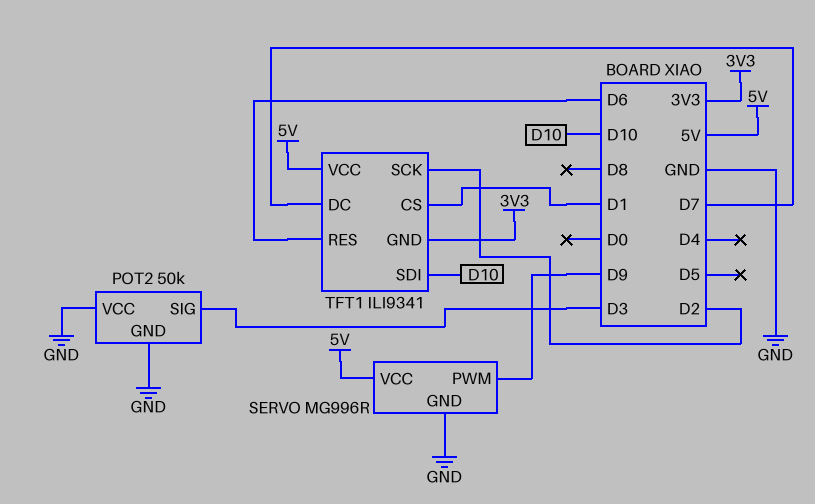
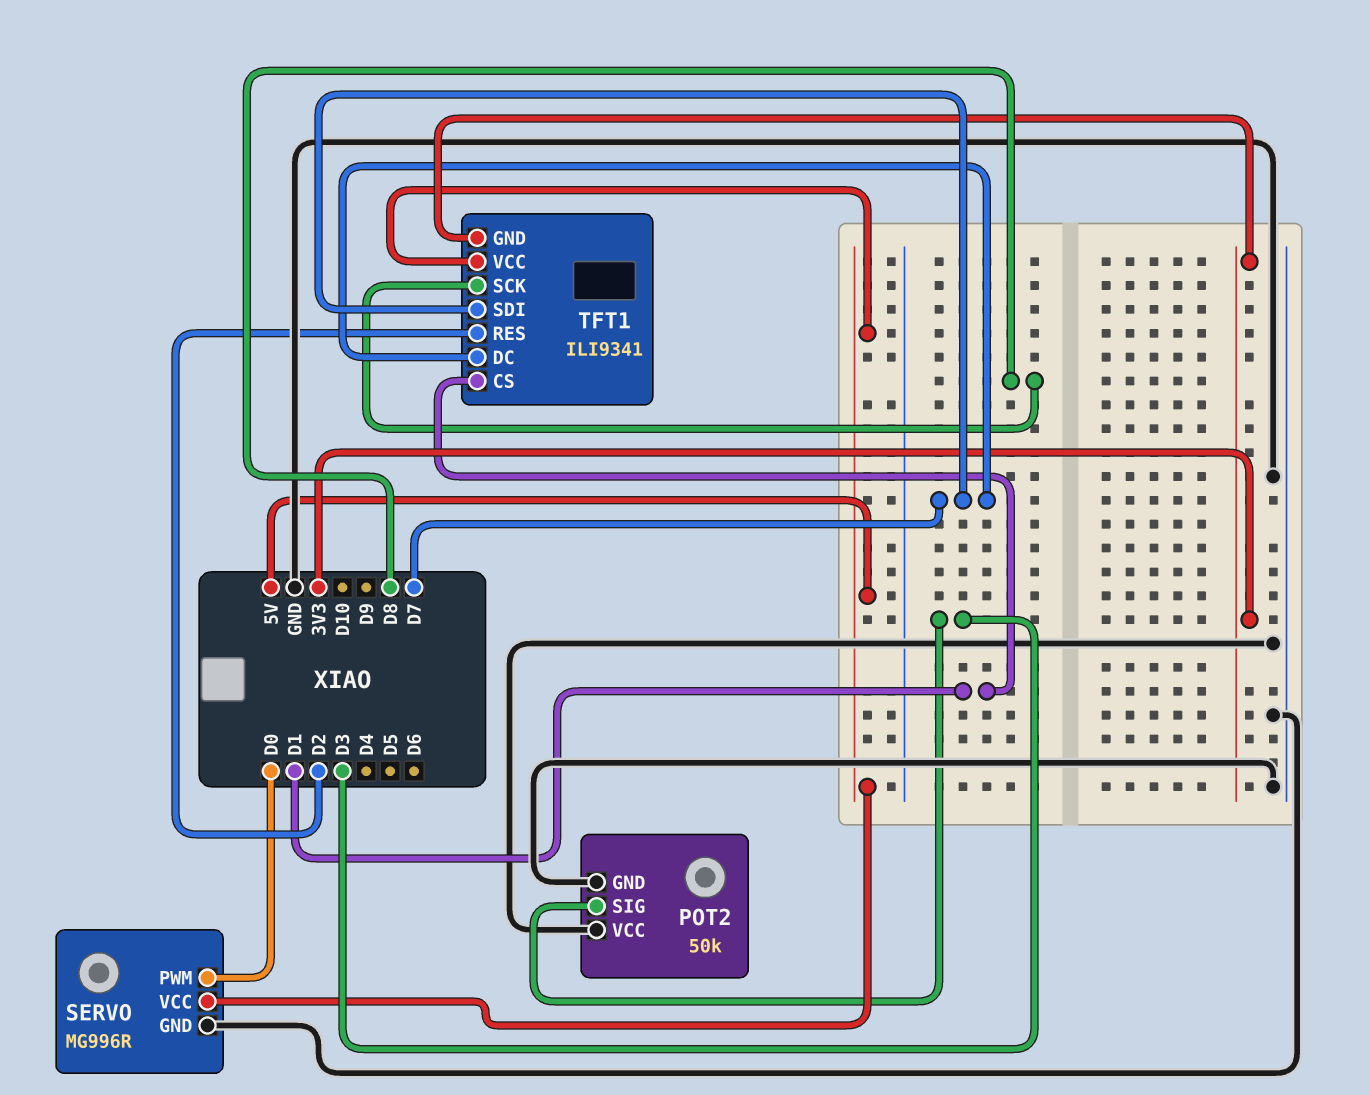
SERVO pin PWM: D9 -> D0
TFT1 pin RES: D6 -> D2
TFT1 pin SCK: D2 -> D8
TFT1 pin SDI: D10 -> D7

